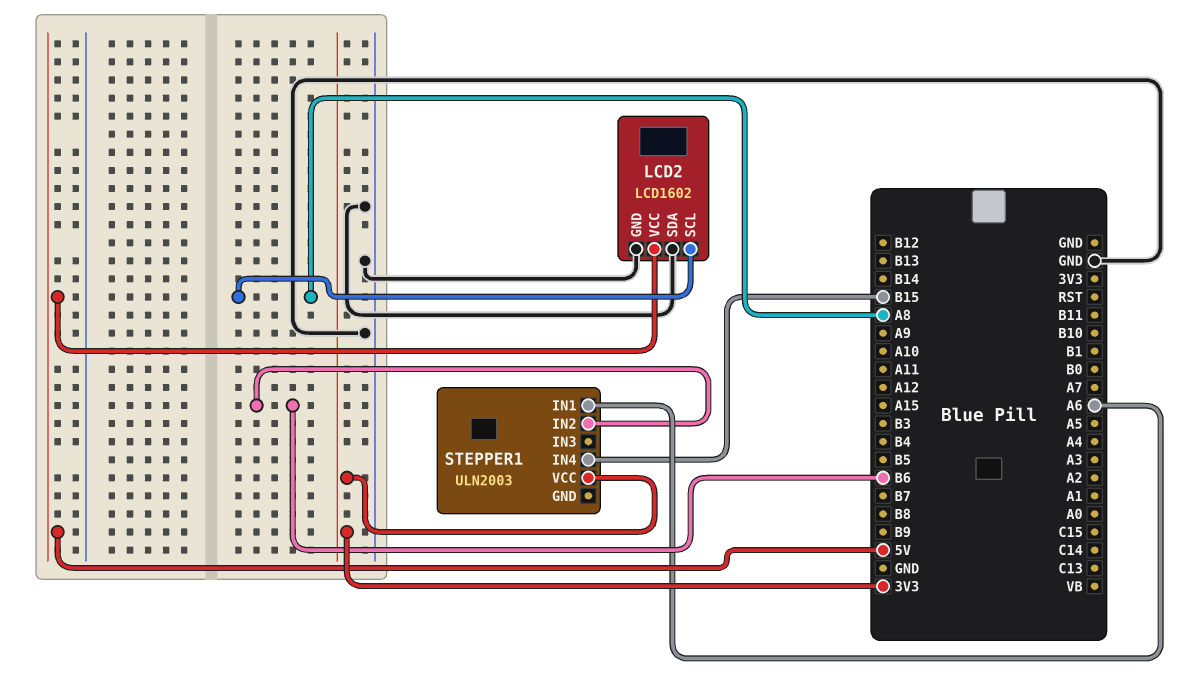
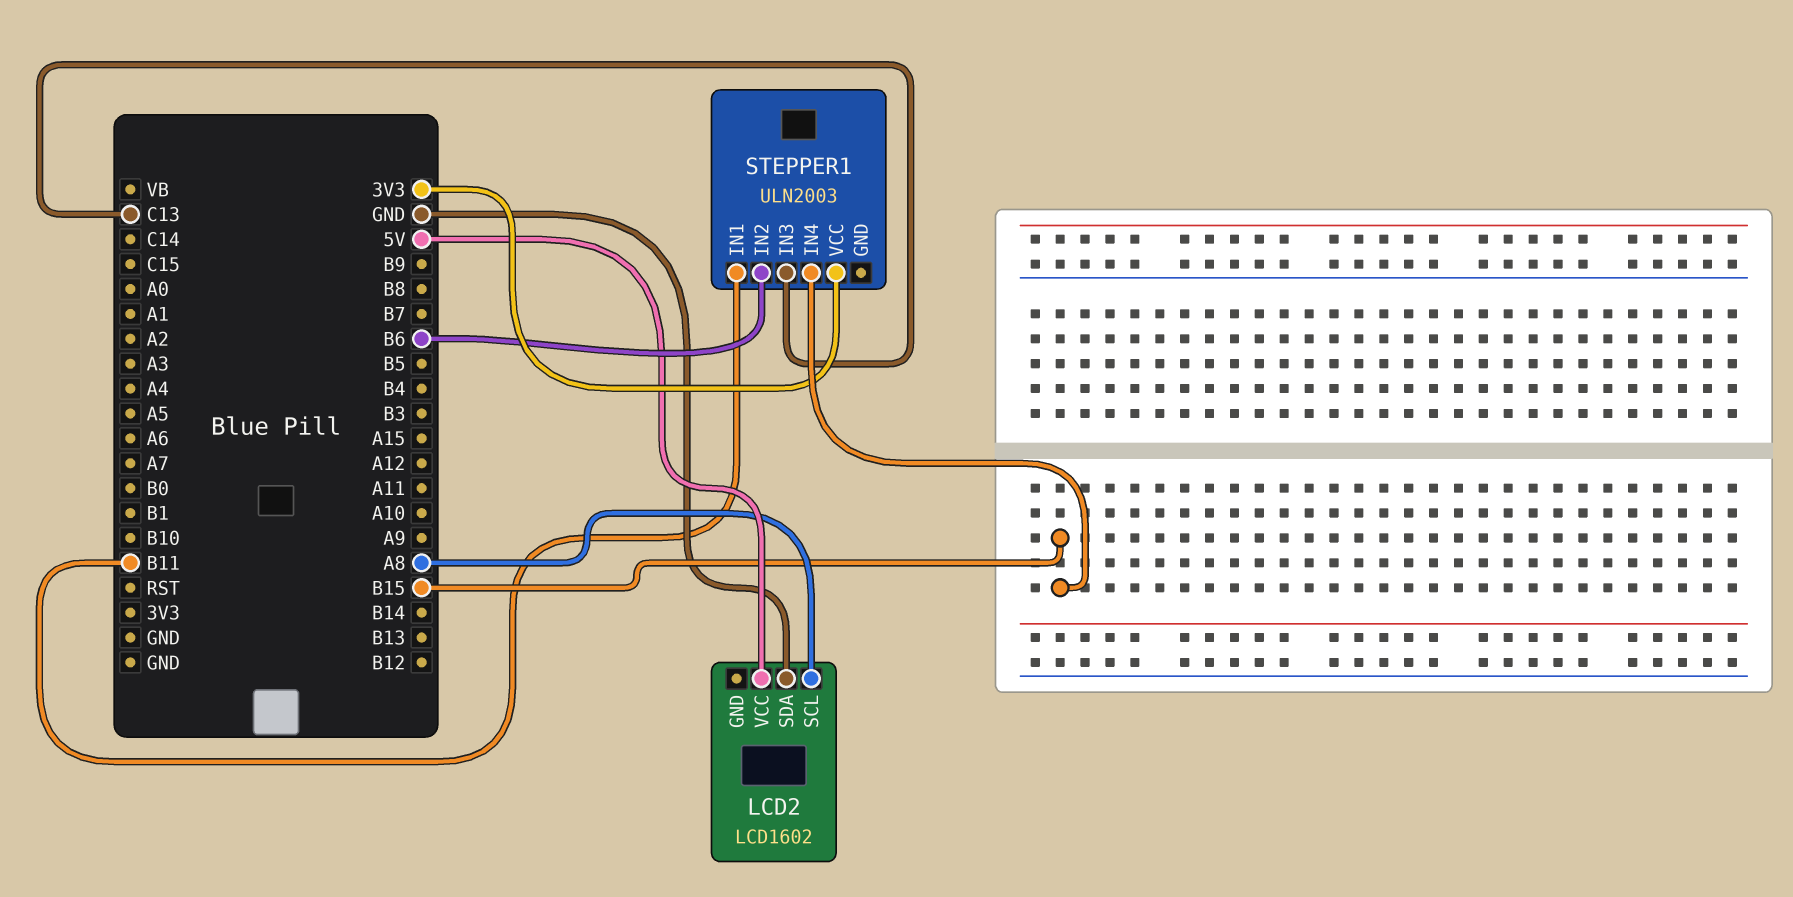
LCD2 pin GND: GND -> none
STEPPER1 pin IN1: A6 -> B11
STEPPER1 pin IN3: none -> C13

